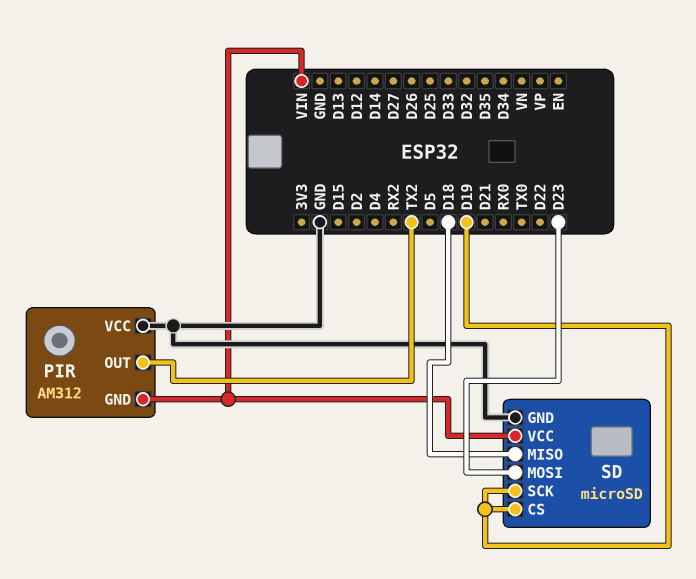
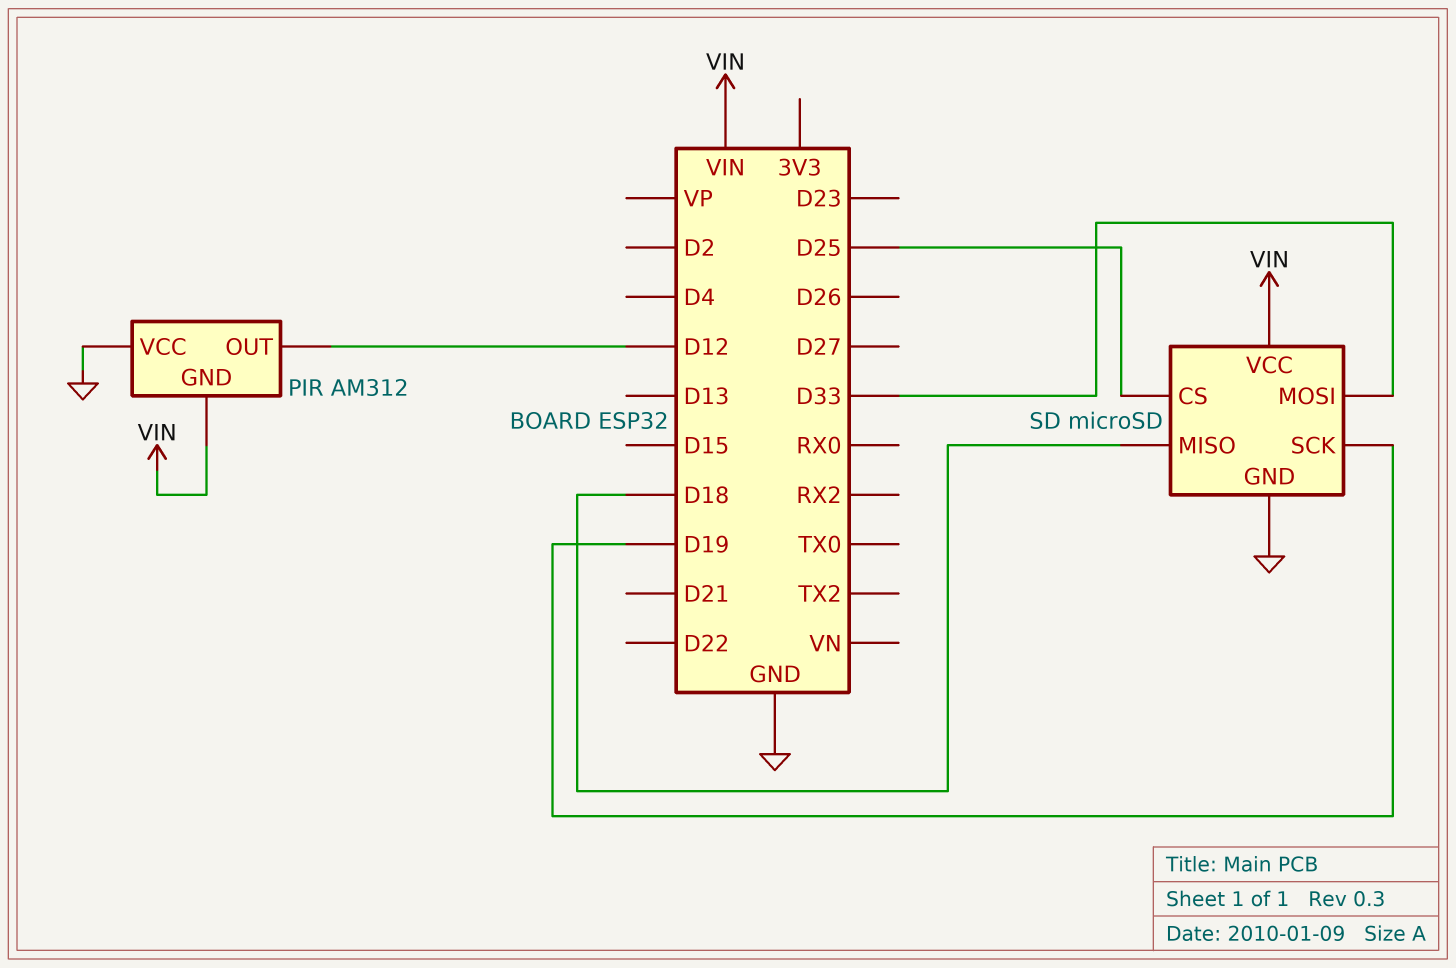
PIR pin OUT: TX2 -> D12
SD pin CS: D19 -> D25
SD pin MOSI: D23 -> D33

